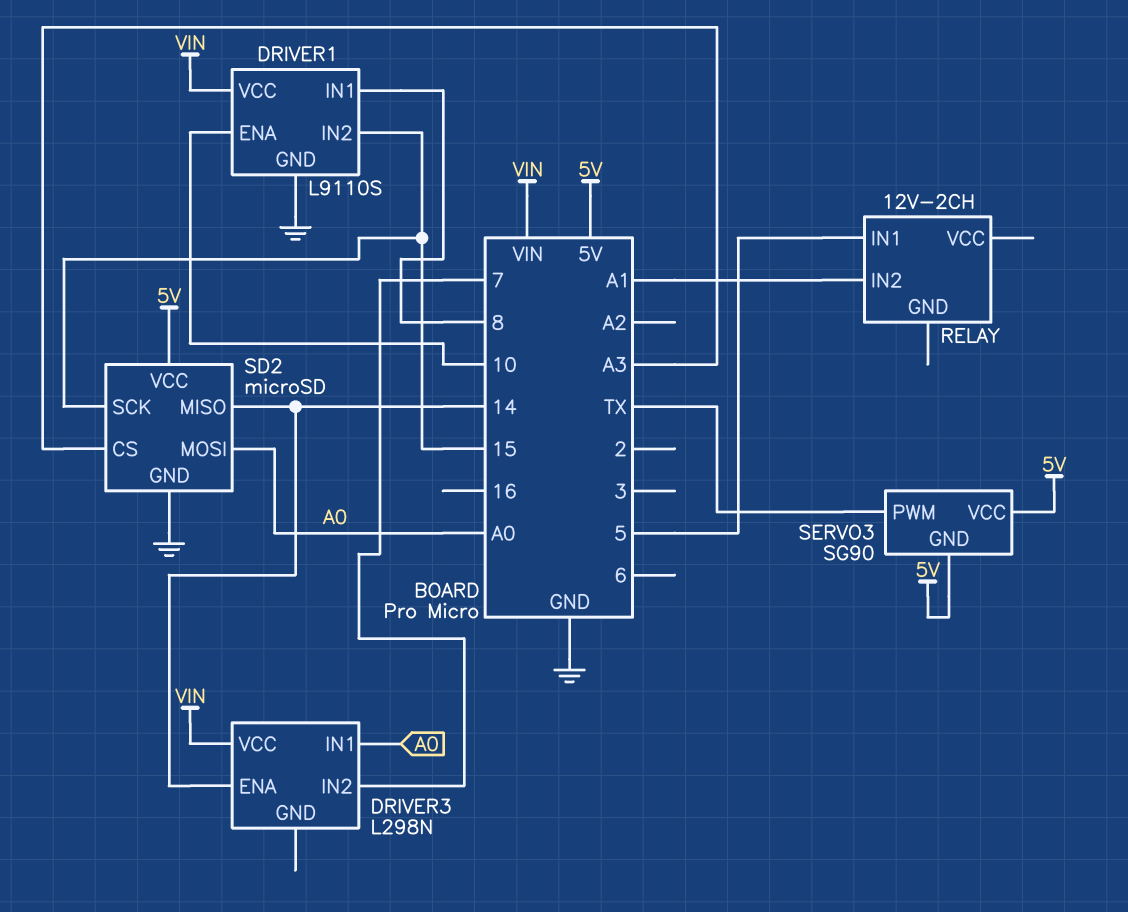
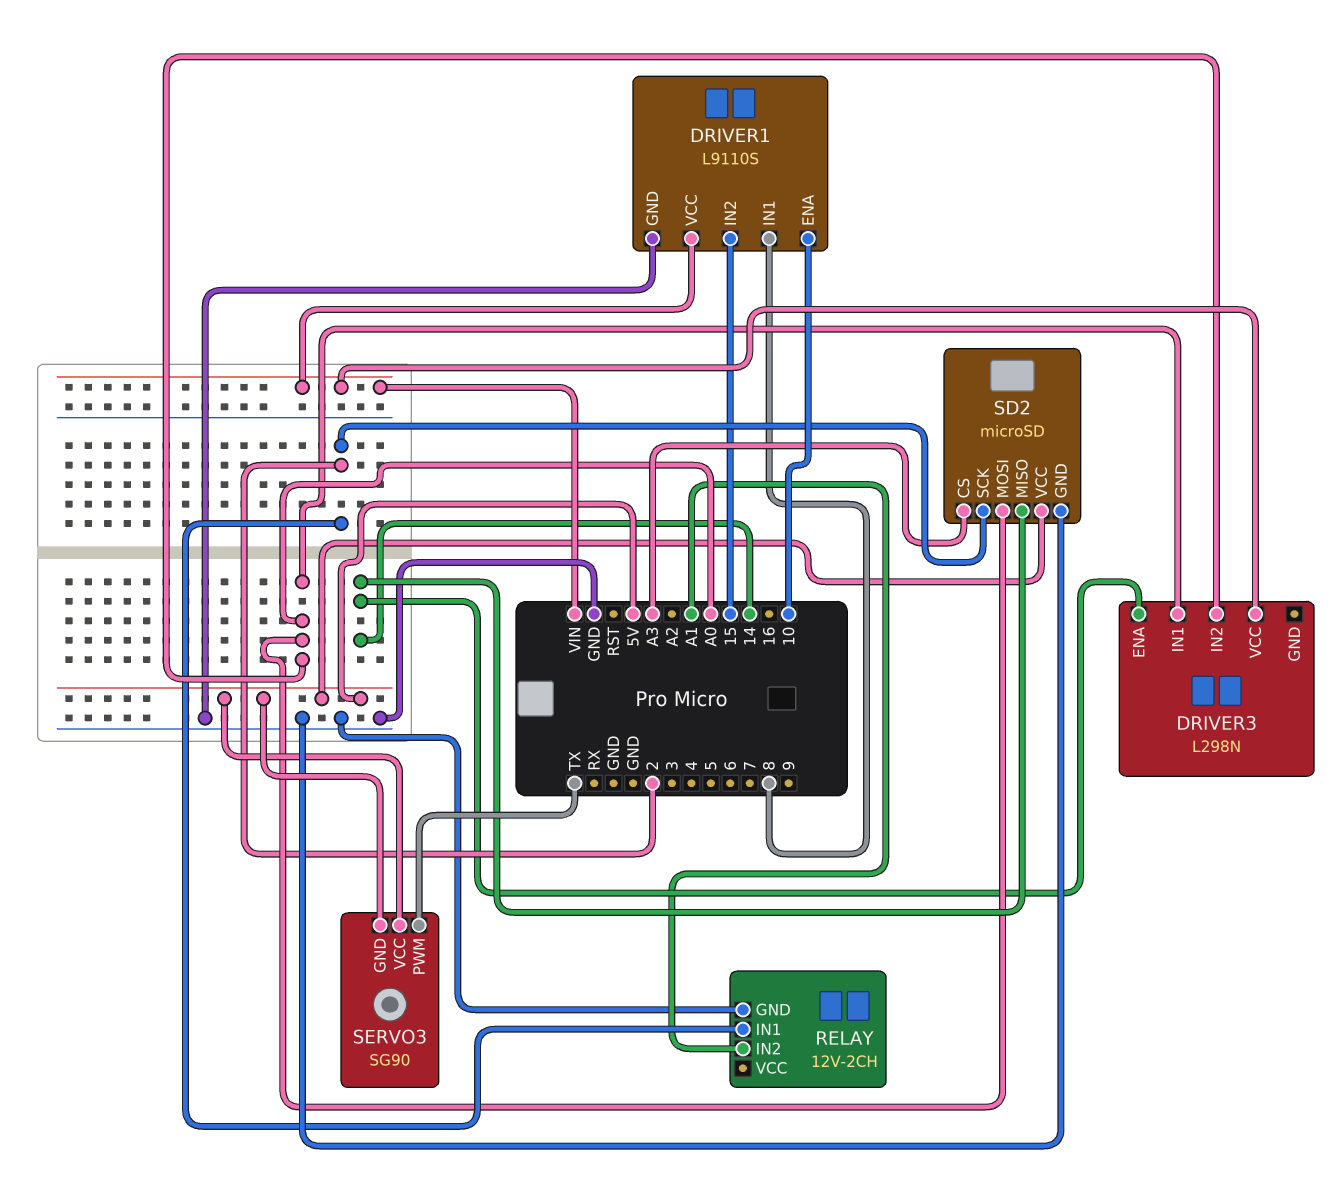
DRIVER3 pin IN2: 7 -> A0
RELAY pin GND: none -> GND
RELAY pin IN1: 5 -> 2
SD2 pin SCK: 15 -> 2

